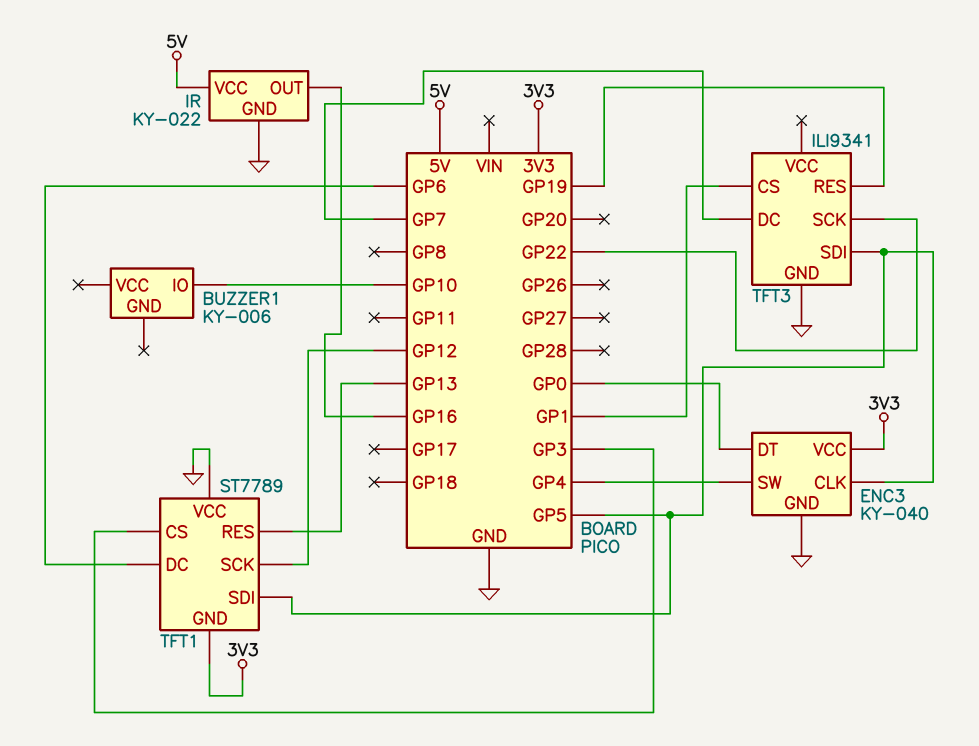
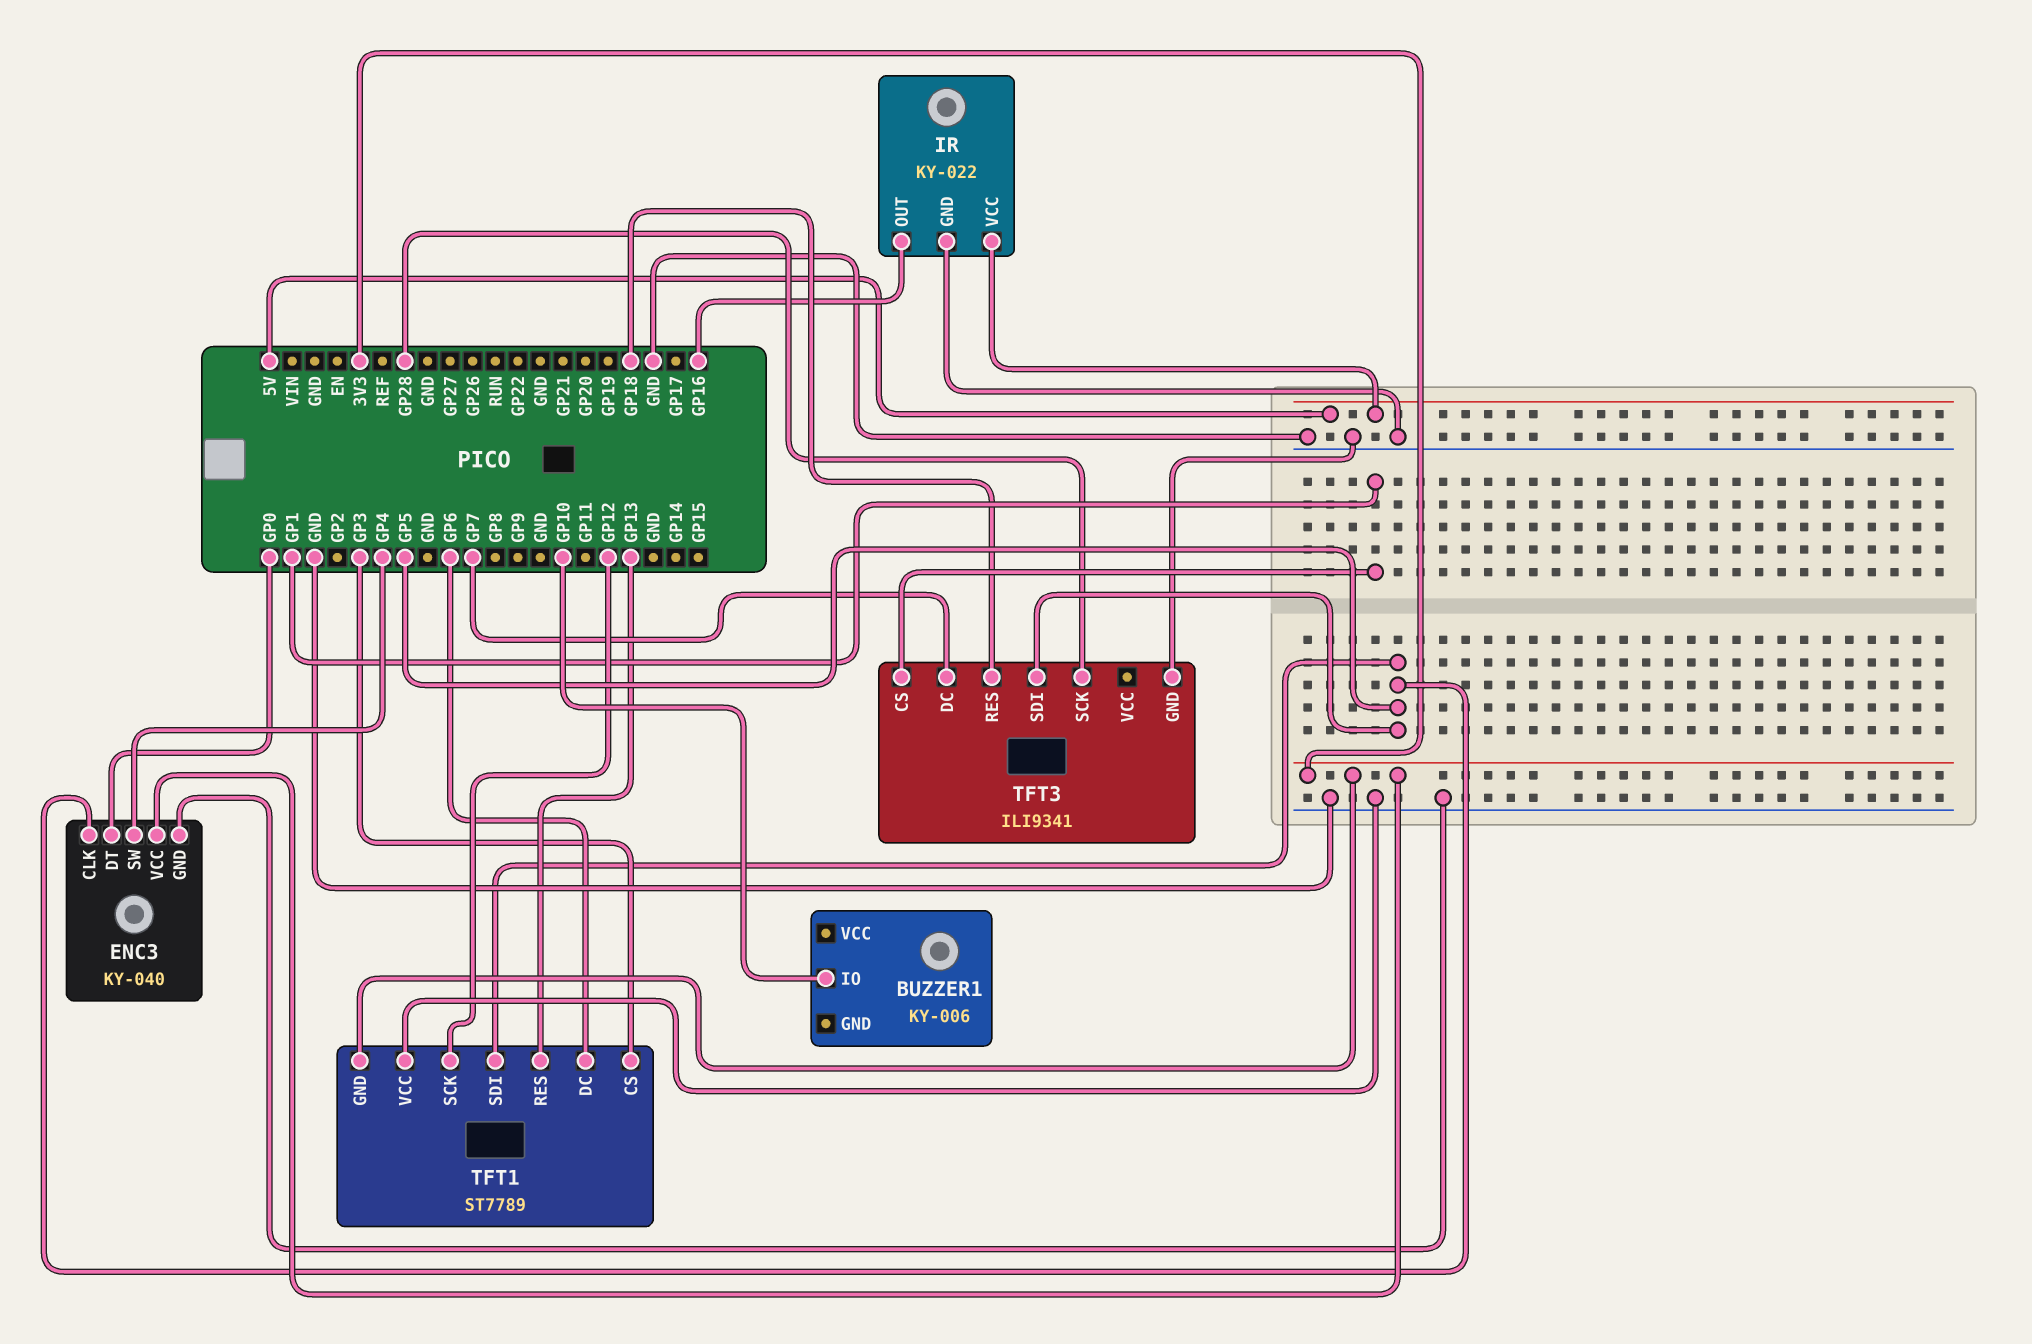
TFT3 pin RES: GP19 -> GP18
TFT3 pin SCK: GP22 -> GP28

